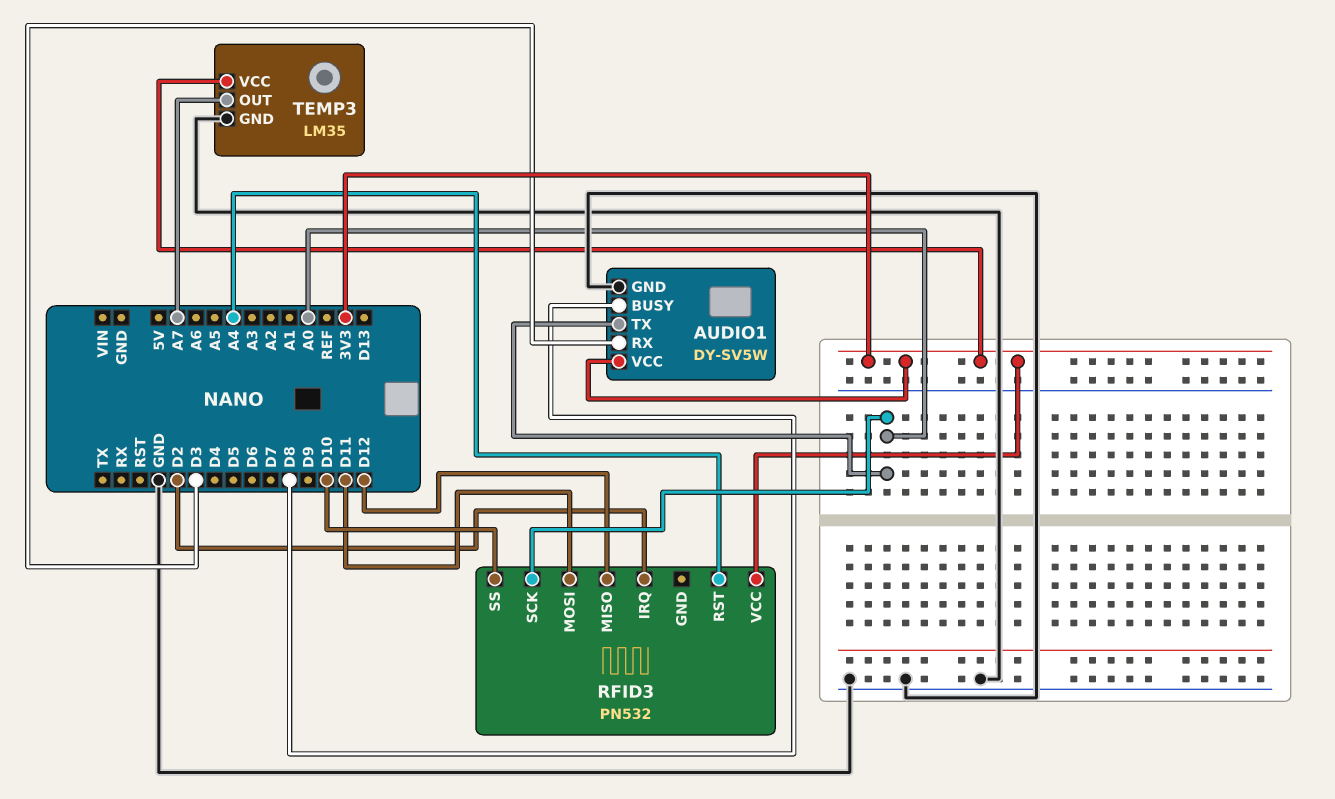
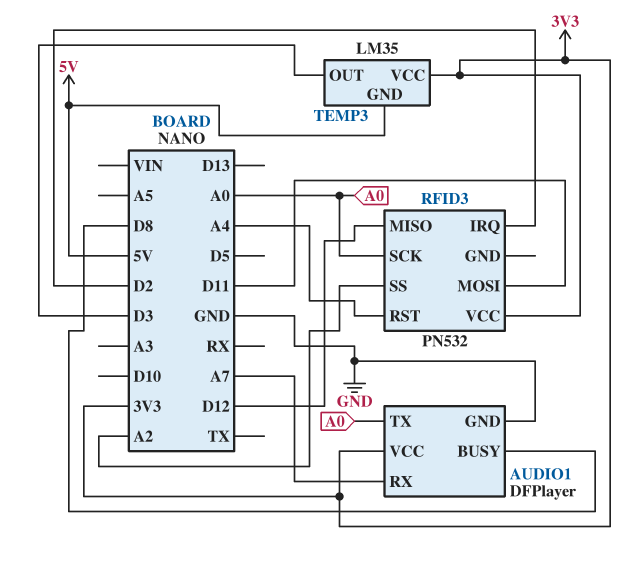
AUDIO1: DY-SV5W -> DFPlayer
AUDIO1 pin RX: D3 -> A7
RFID3 pin SS: D10 -> A2
TEMP3 pin GND: GND -> 5V
TEMP3 pin OUT: A7 -> D3

